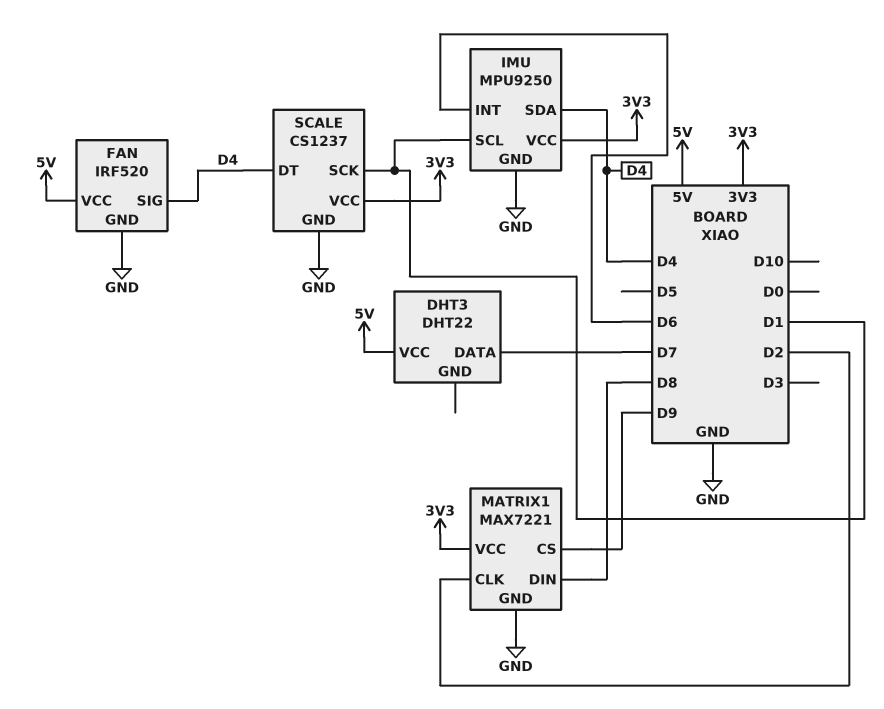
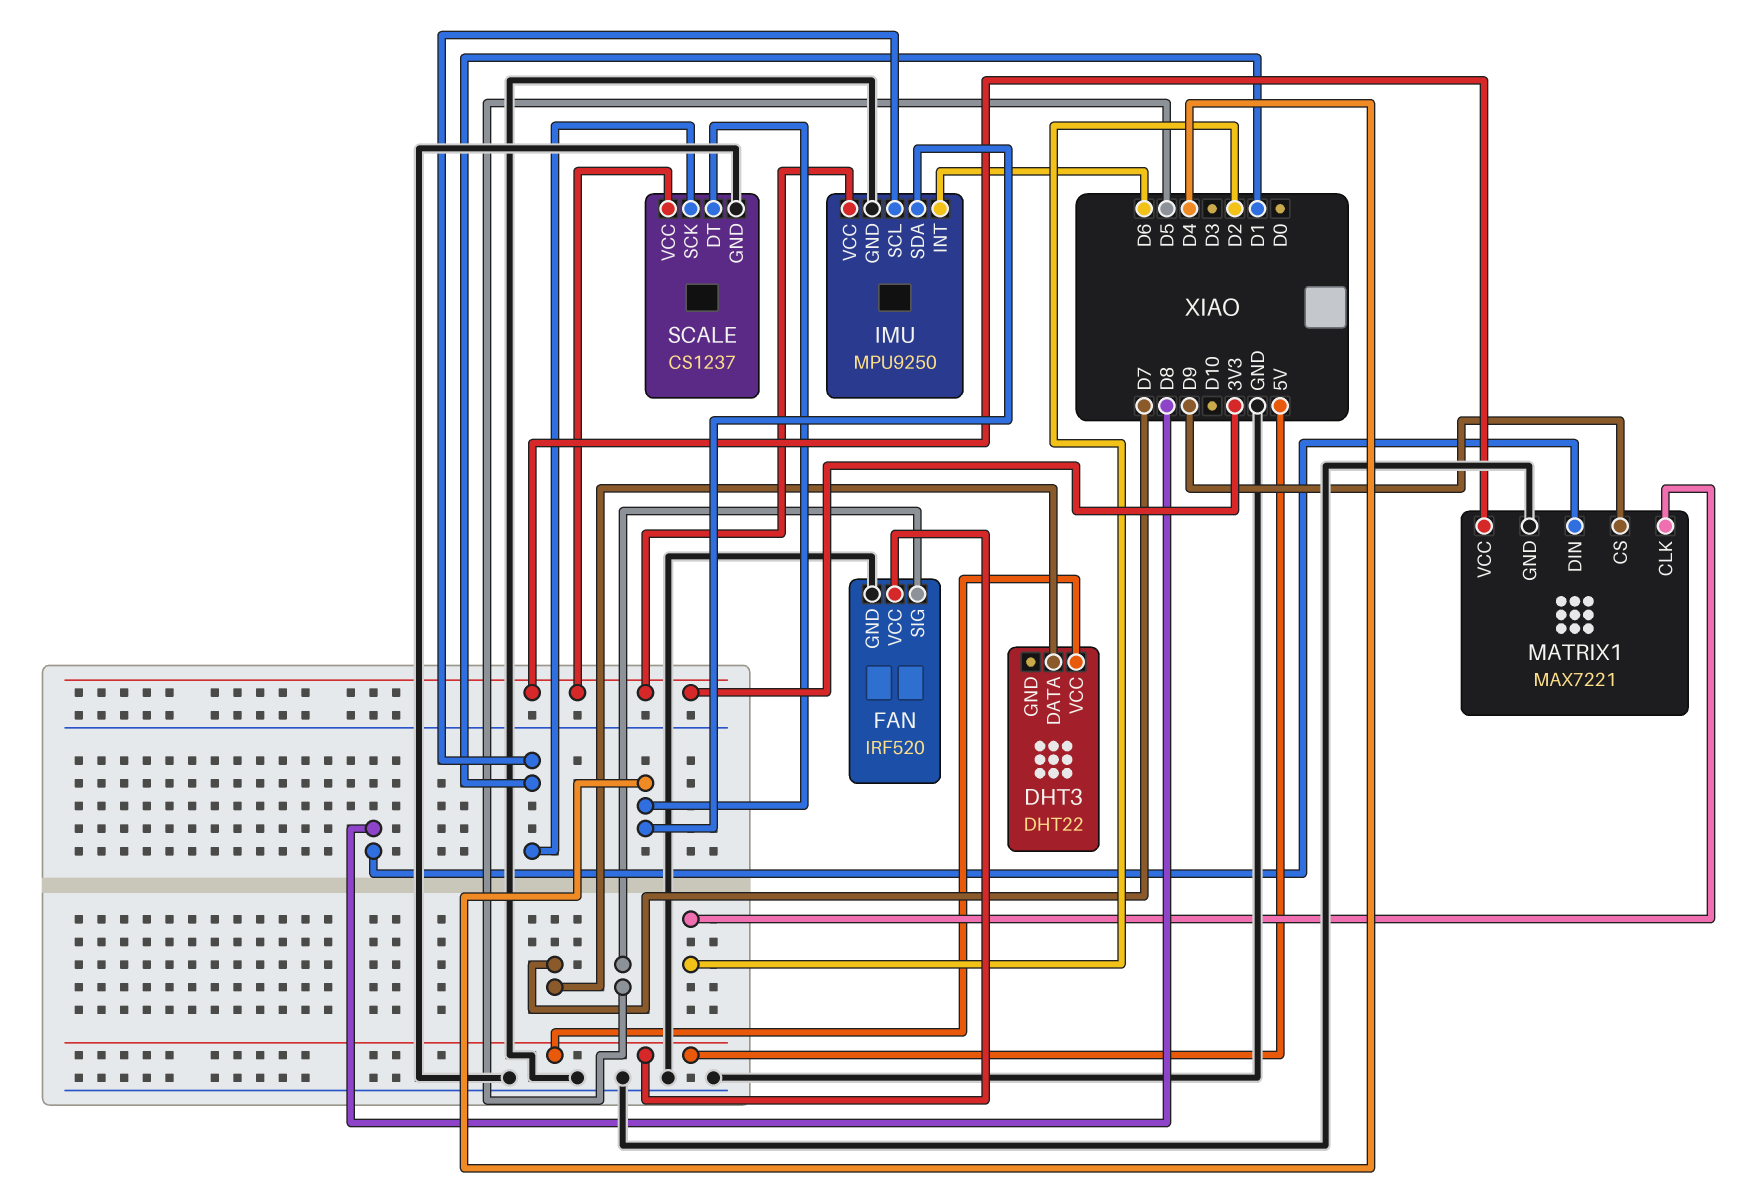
FAN pin SIG: D4 -> D5

